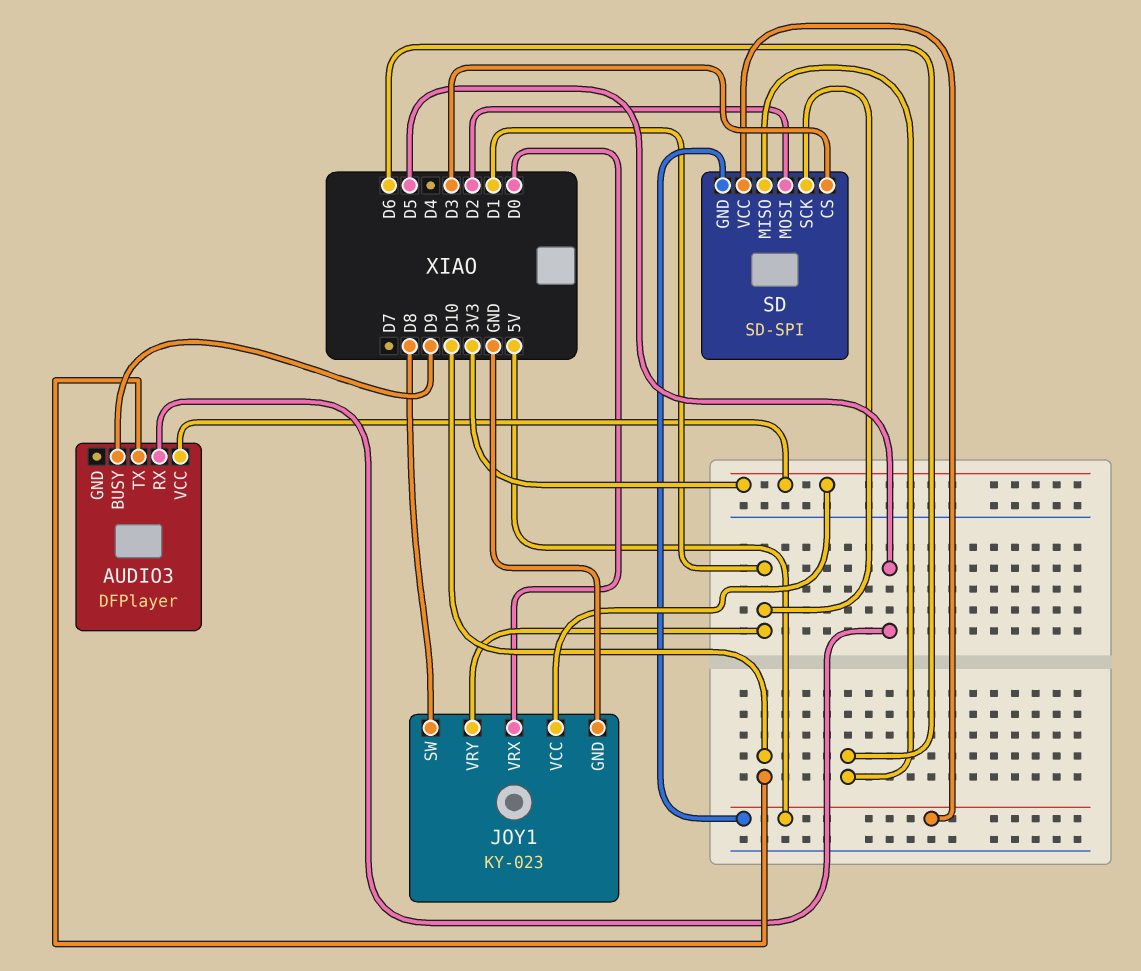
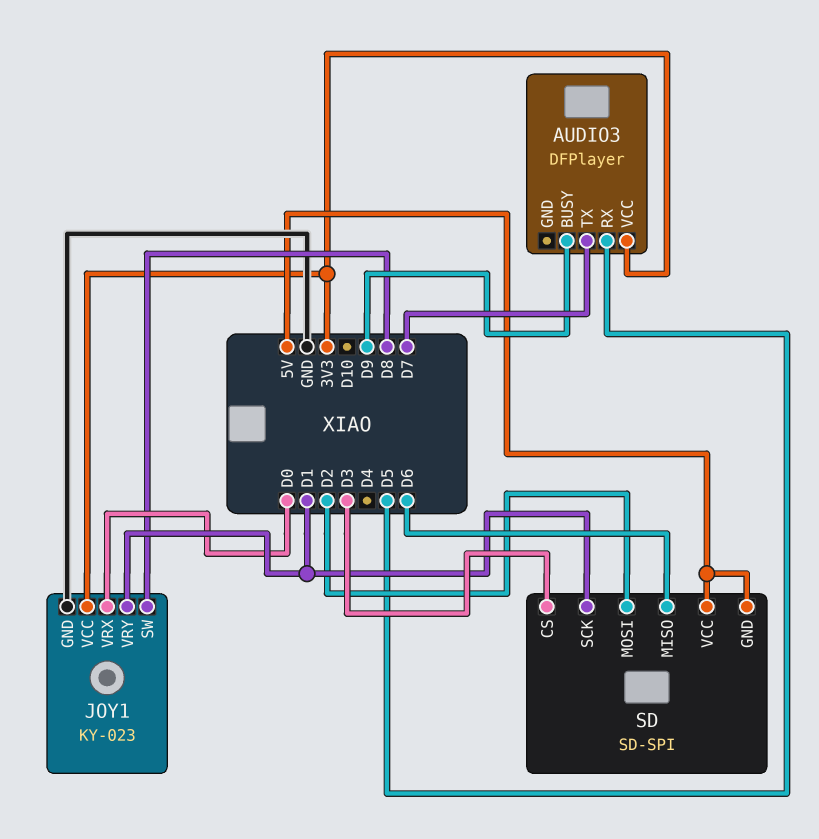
AUDIO3 pin TX: D10 -> D7

